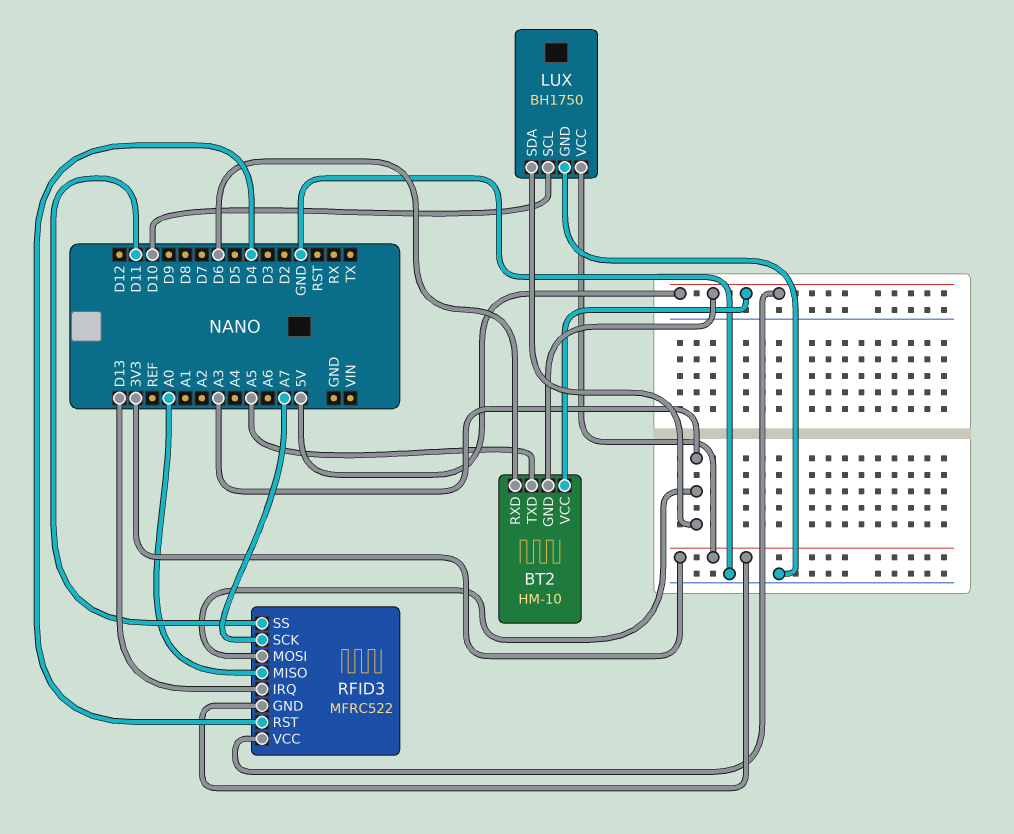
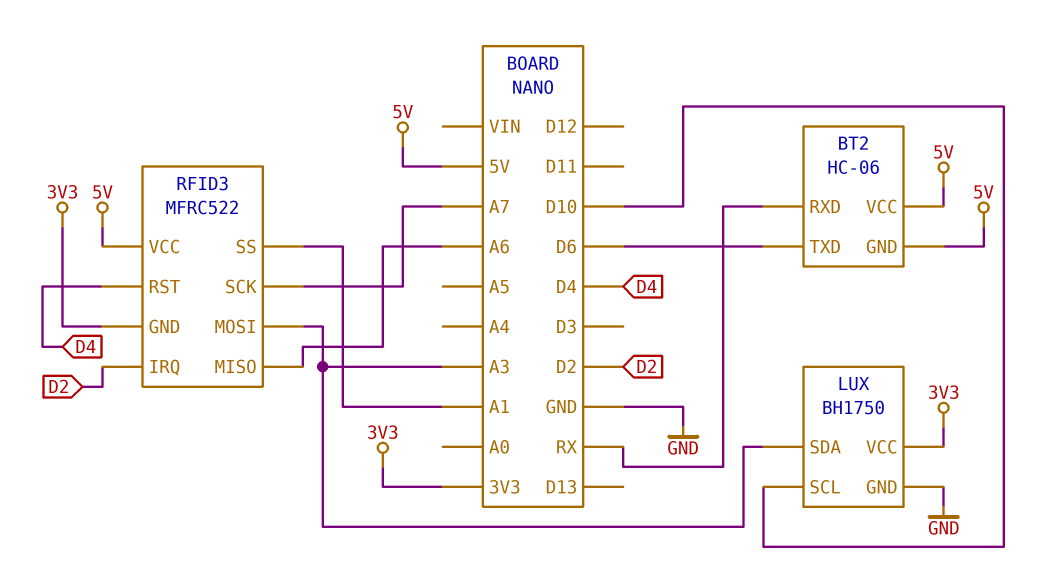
BT2: HM-10 -> HC-06
BT2 pin RXD: D6 -> RX
BT2 pin TXD: A5 -> D6
RFID3 pin IRQ: D13 -> D2
RFID3 pin MISO: A0 -> A6
RFID3 pin SS: D11 -> A1

